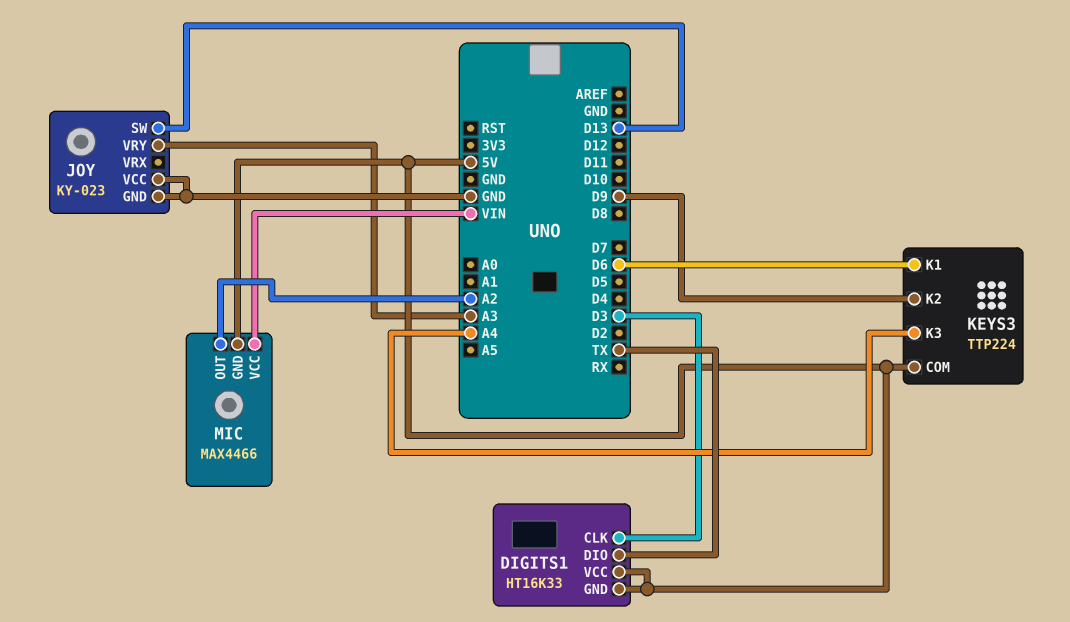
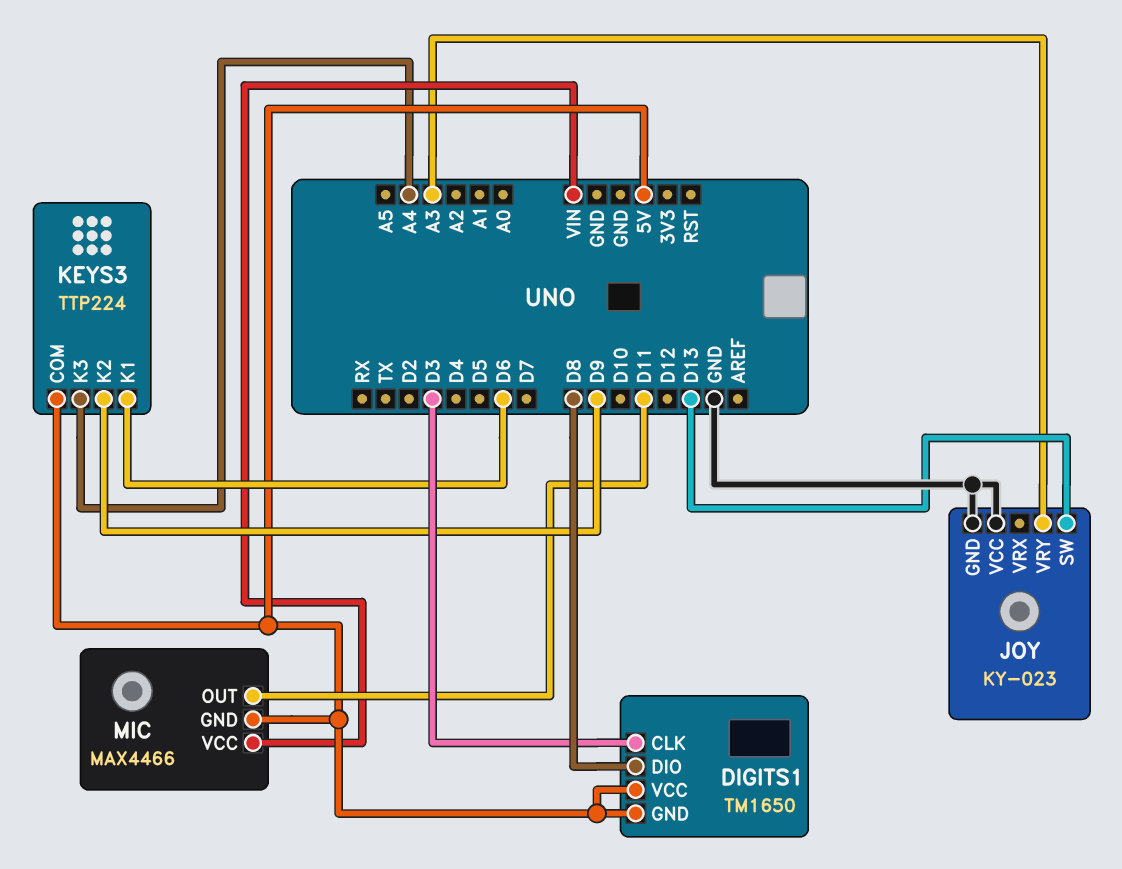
DIGITS1: HT16K33 -> TM1650
DIGITS1 pin DIO: TX -> D8
MIC pin OUT: A2 -> D11

